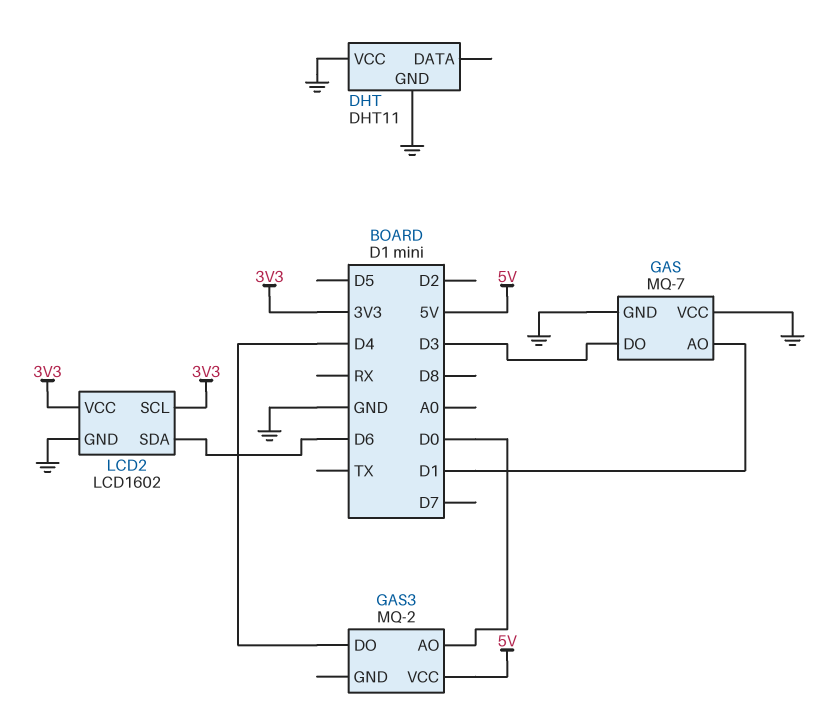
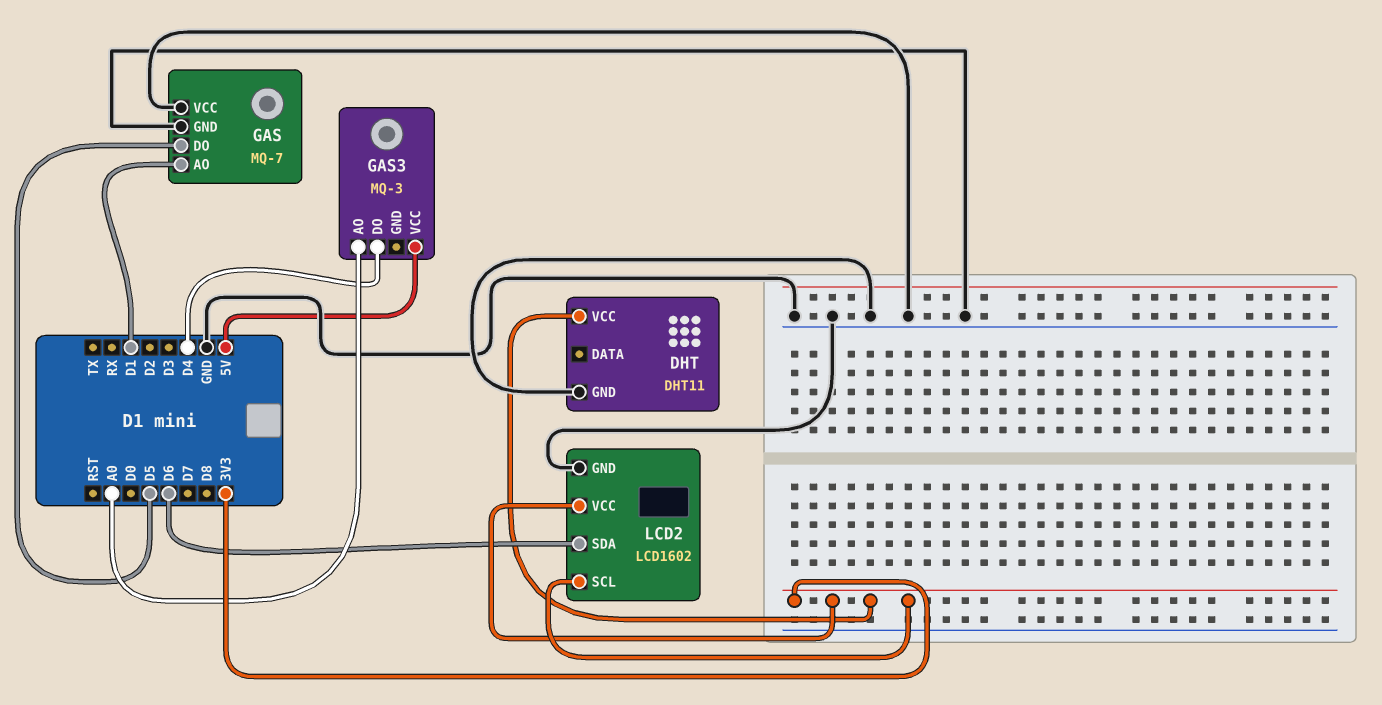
DHT pin VCC: GND -> 3V3
GAS pin DO: D3 -> D5
GAS3: MQ-2 -> MQ-3
GAS3 pin AO: D0 -> A0

